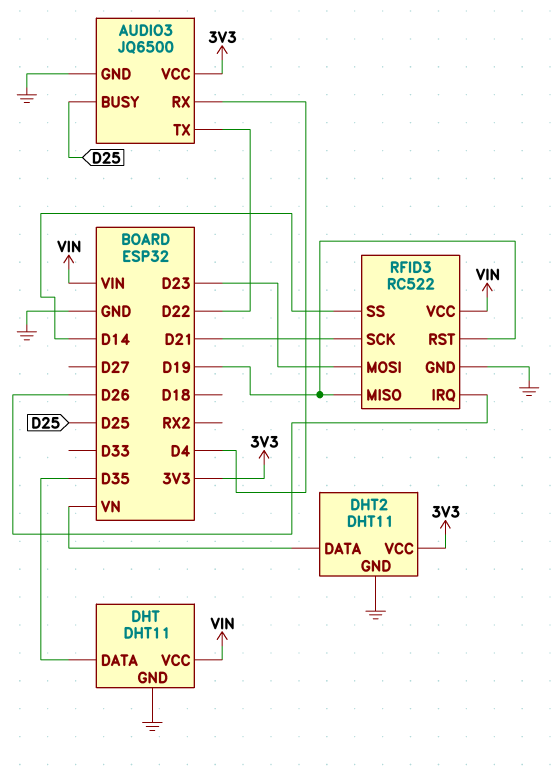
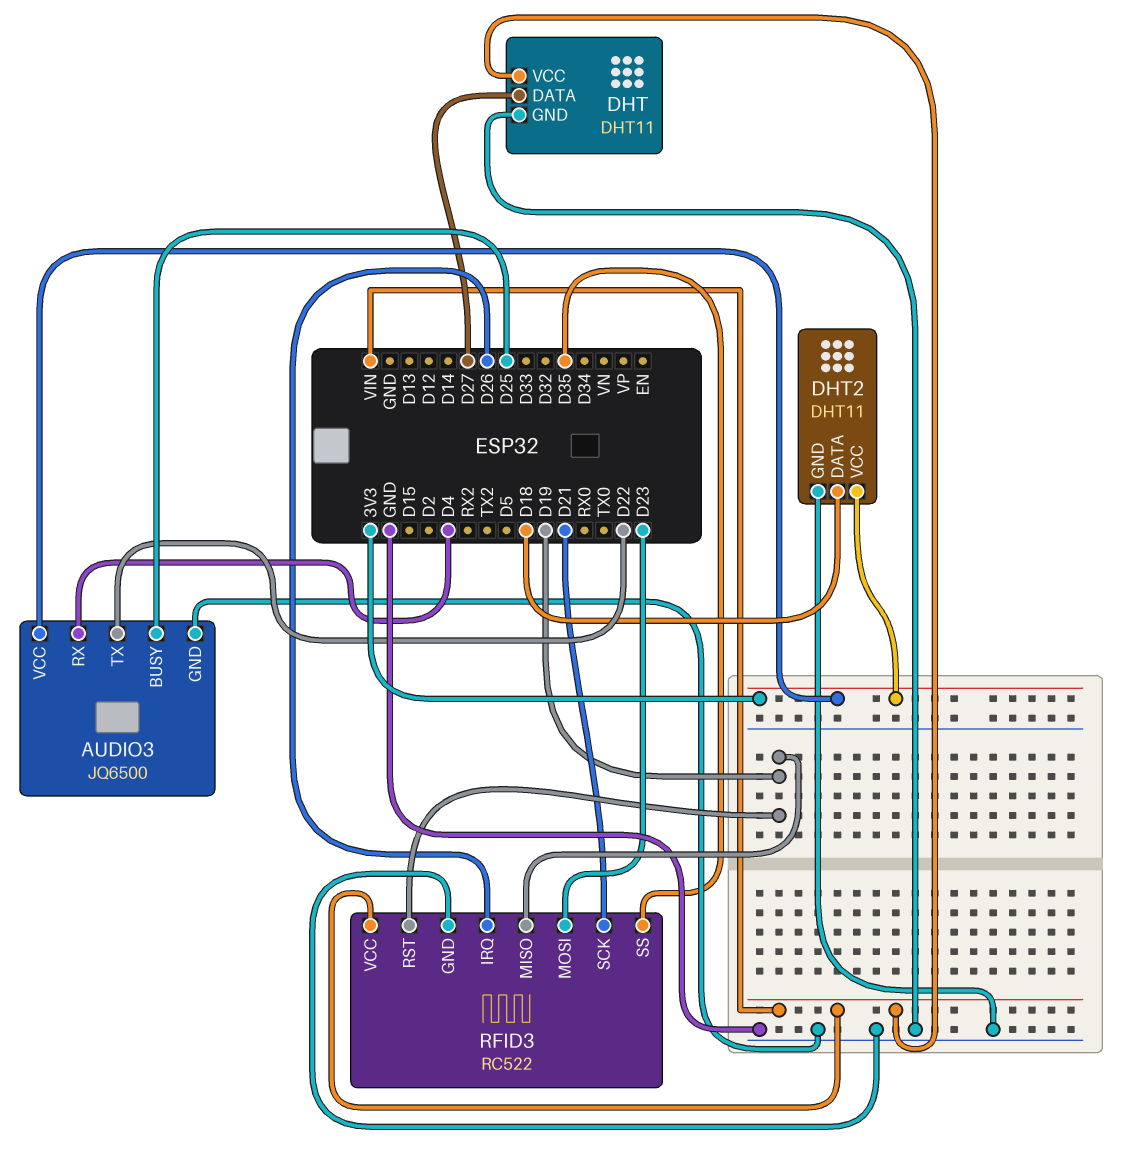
DHT pin DATA: D35 -> D27
DHT2 pin DATA: VN -> D18
RFID3 pin SS: D14 -> D35

